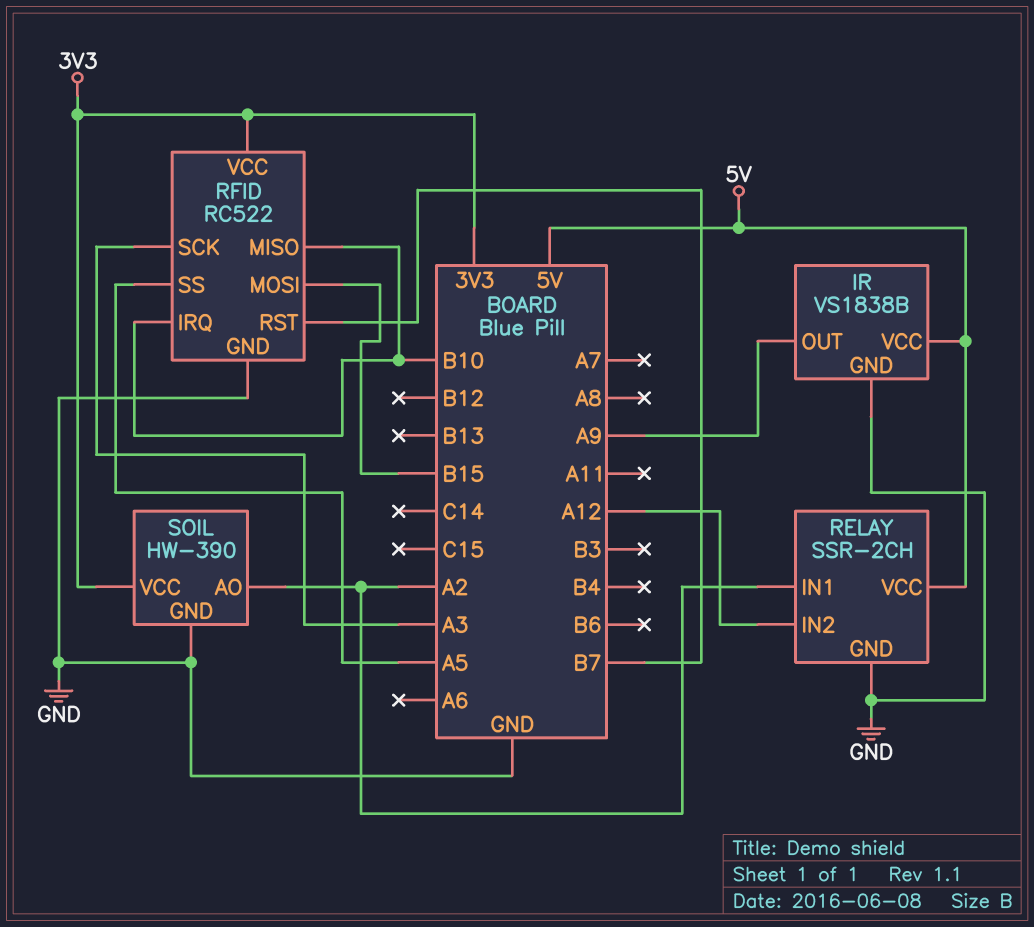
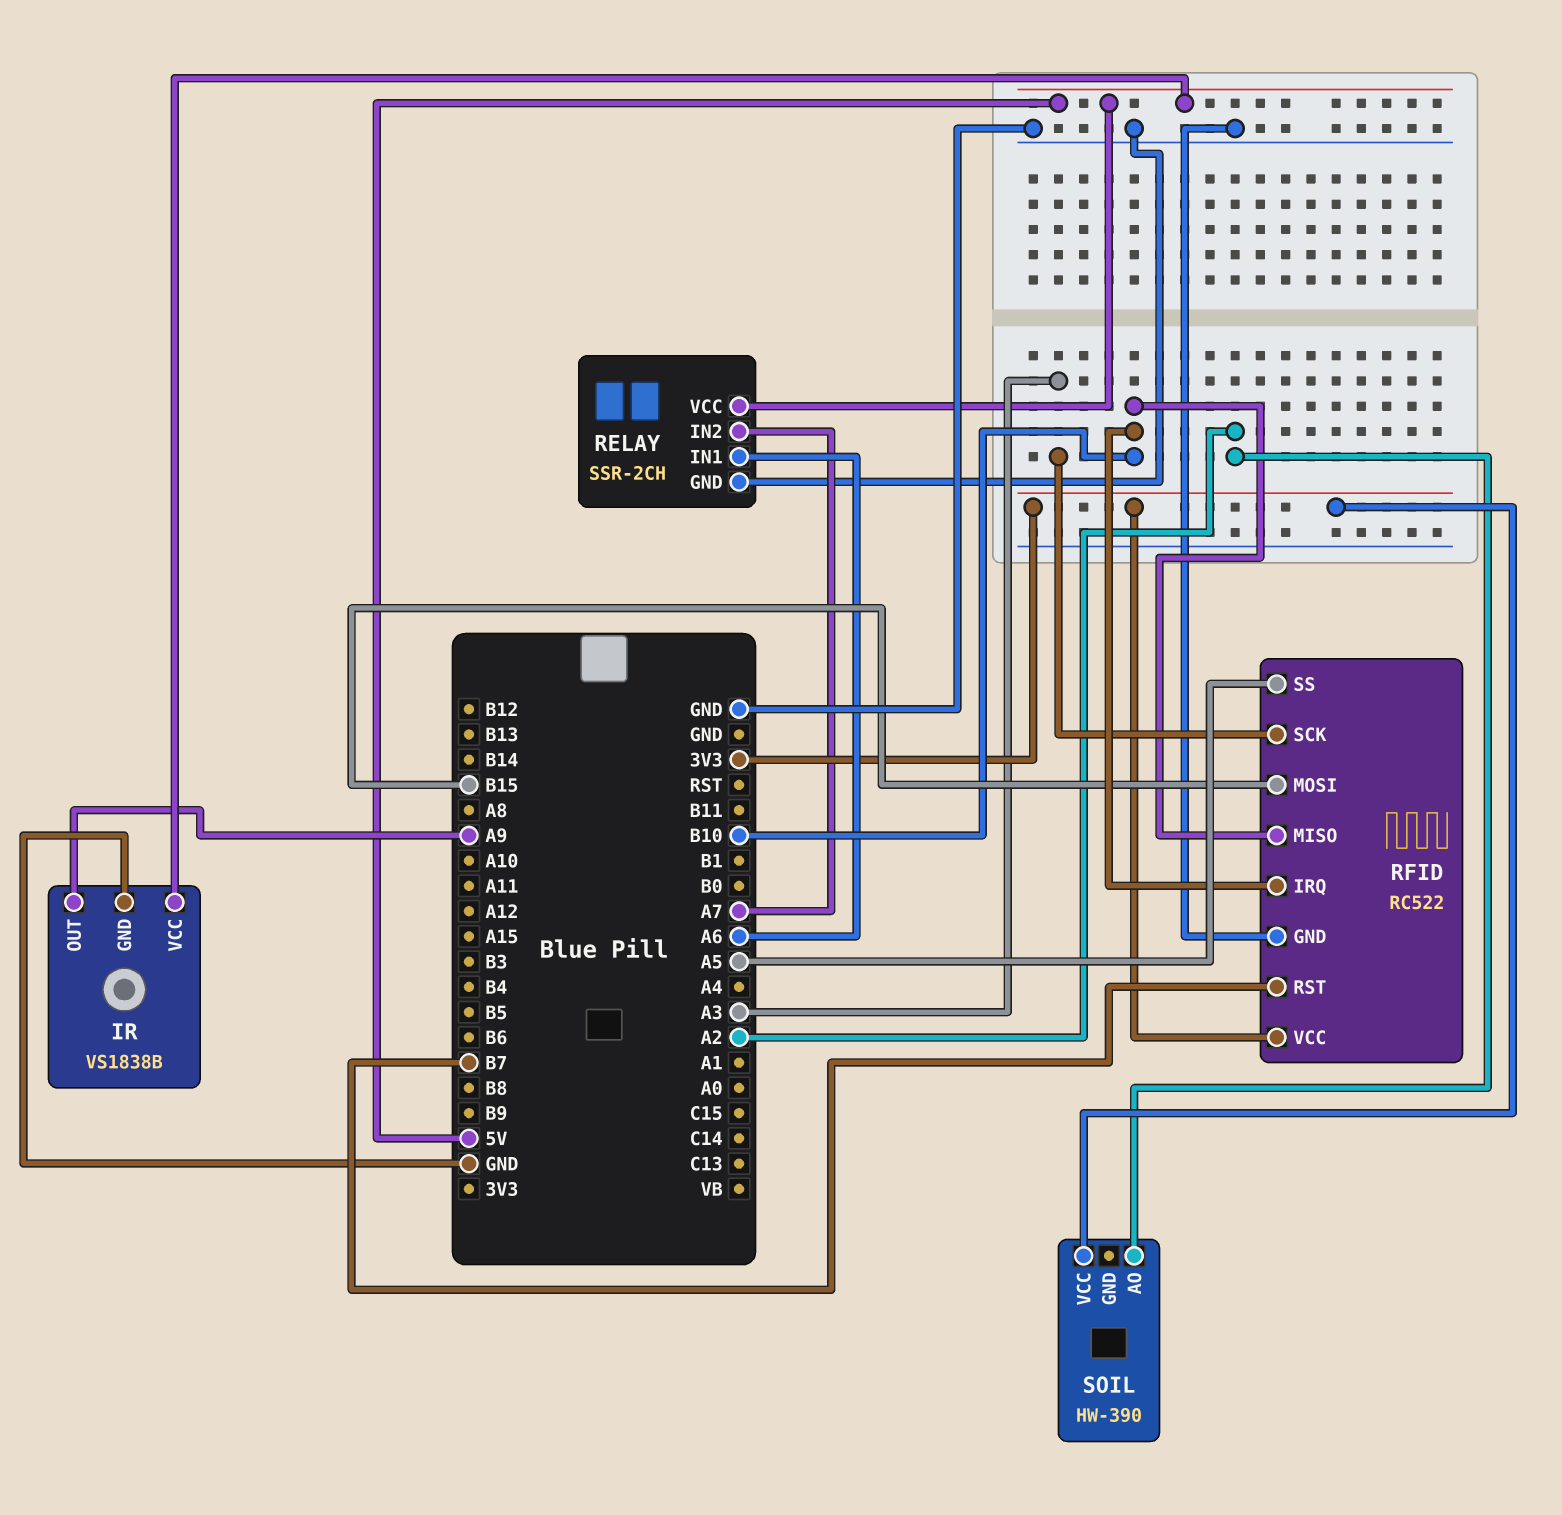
RELAY pin IN1: A2 -> A6
RELAY pin IN2: A12 -> A7
SOIL pin GND: GND -> none

